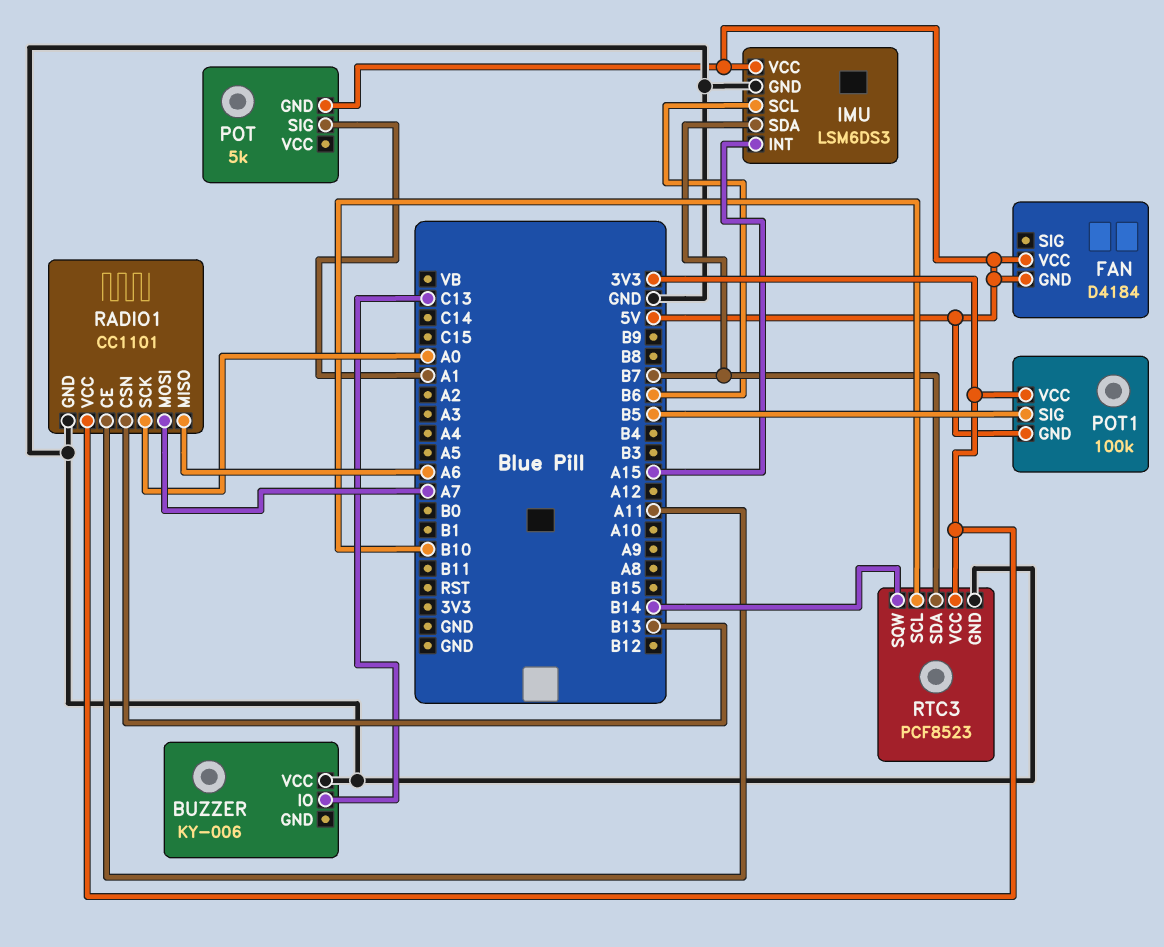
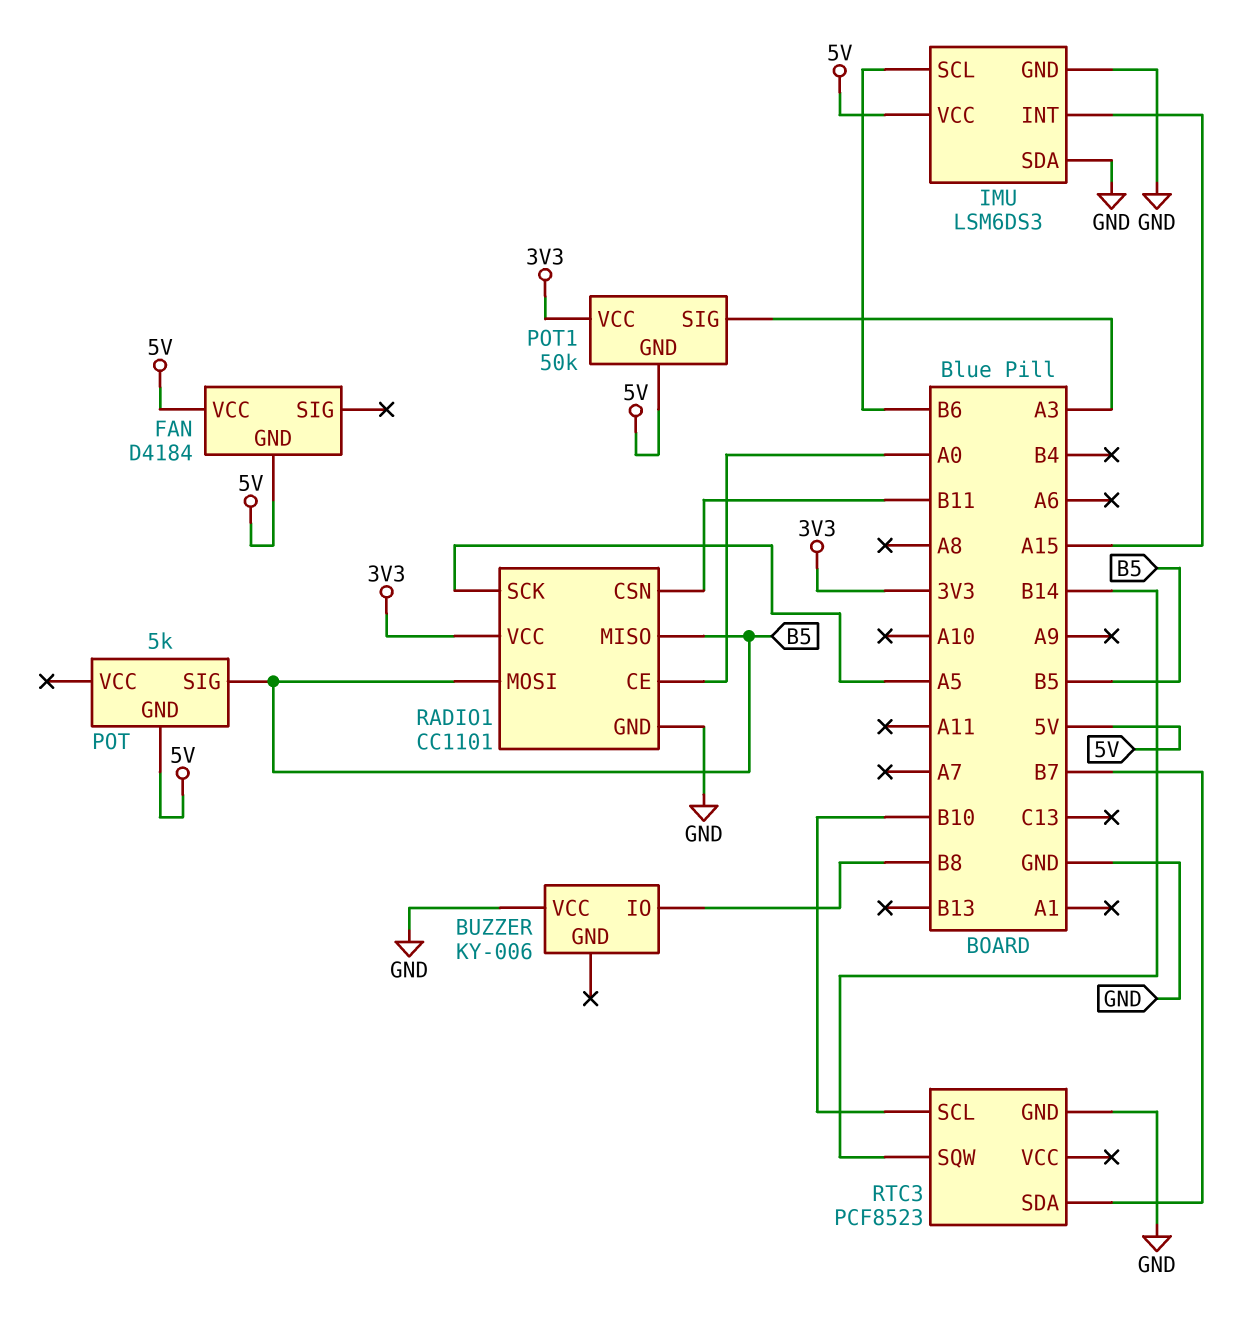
BUZZER pin IO: C13 -> B8
IMU pin SDA: B7 -> GND
POT pin SIG: A1 -> B5
POT1: 100k -> 50k
POT1 pin SIG: B5 -> A3
RADIO1 pin CE: A11 -> A0
RADIO1 pin CSN: B13 -> B11
RADIO1 pin MISO: A6 -> B5
RADIO1 pin MOSI: A7 -> B5
RADIO1 pin SCK: A0 -> A5
RTC3 pin VCC: 3V3 -> none

